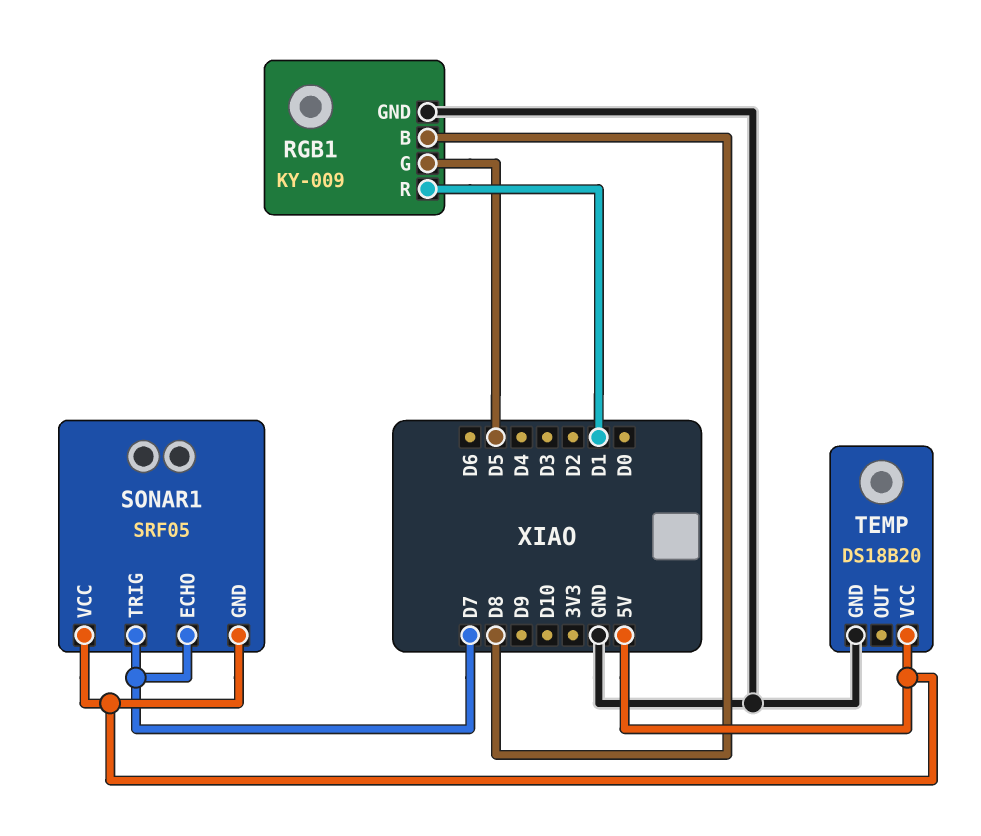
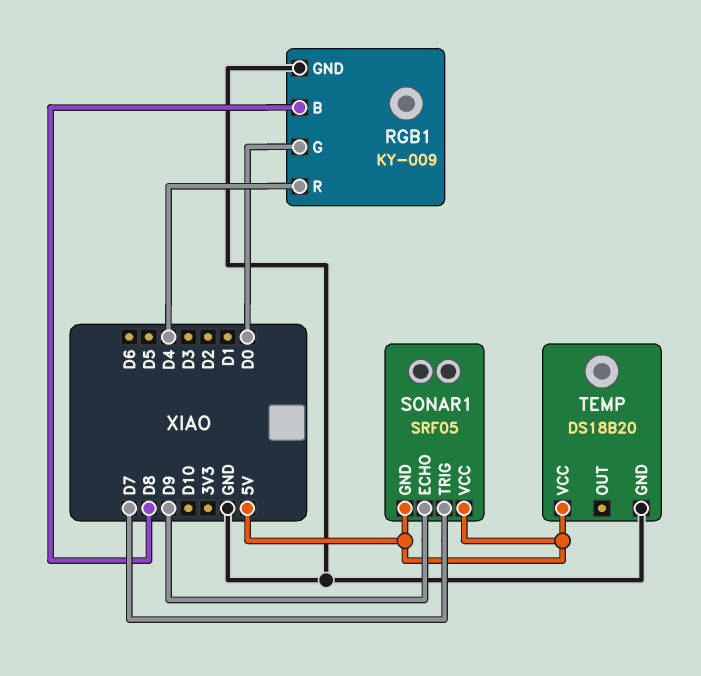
RGB1 pin G: D5 -> D0
RGB1 pin R: D1 -> D4
SONAR1 pin ECHO: D7 -> D9

